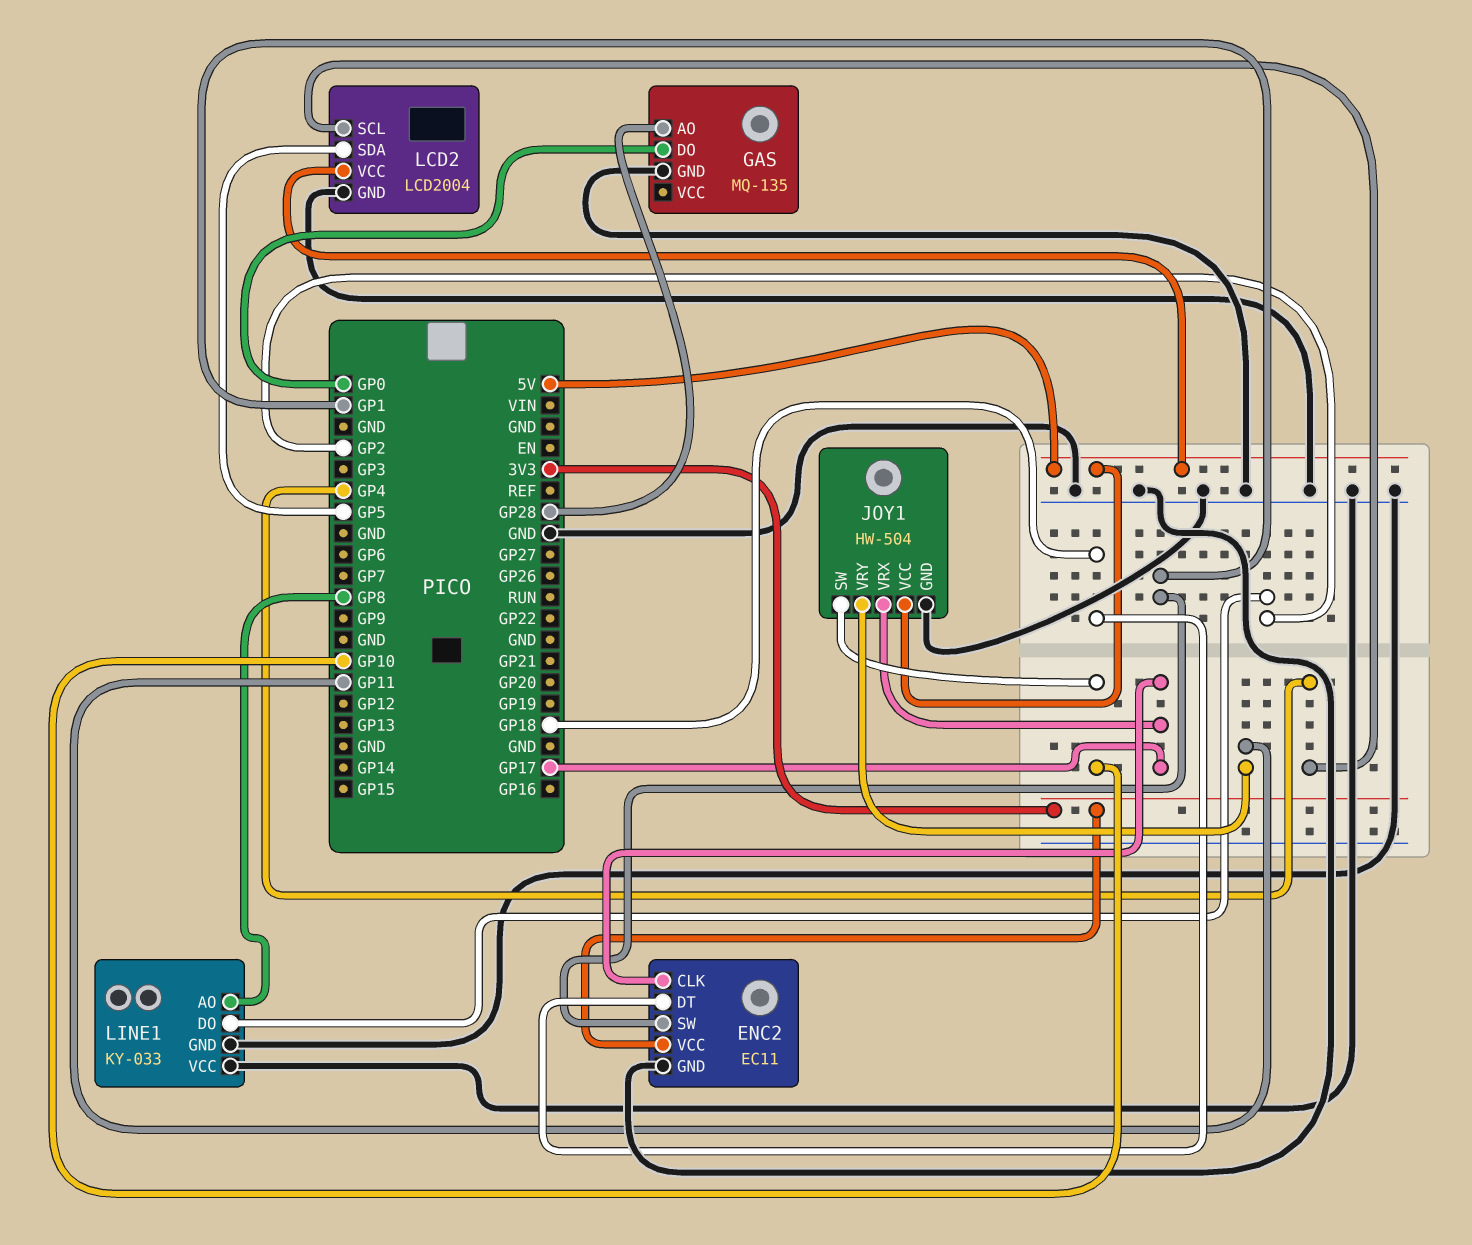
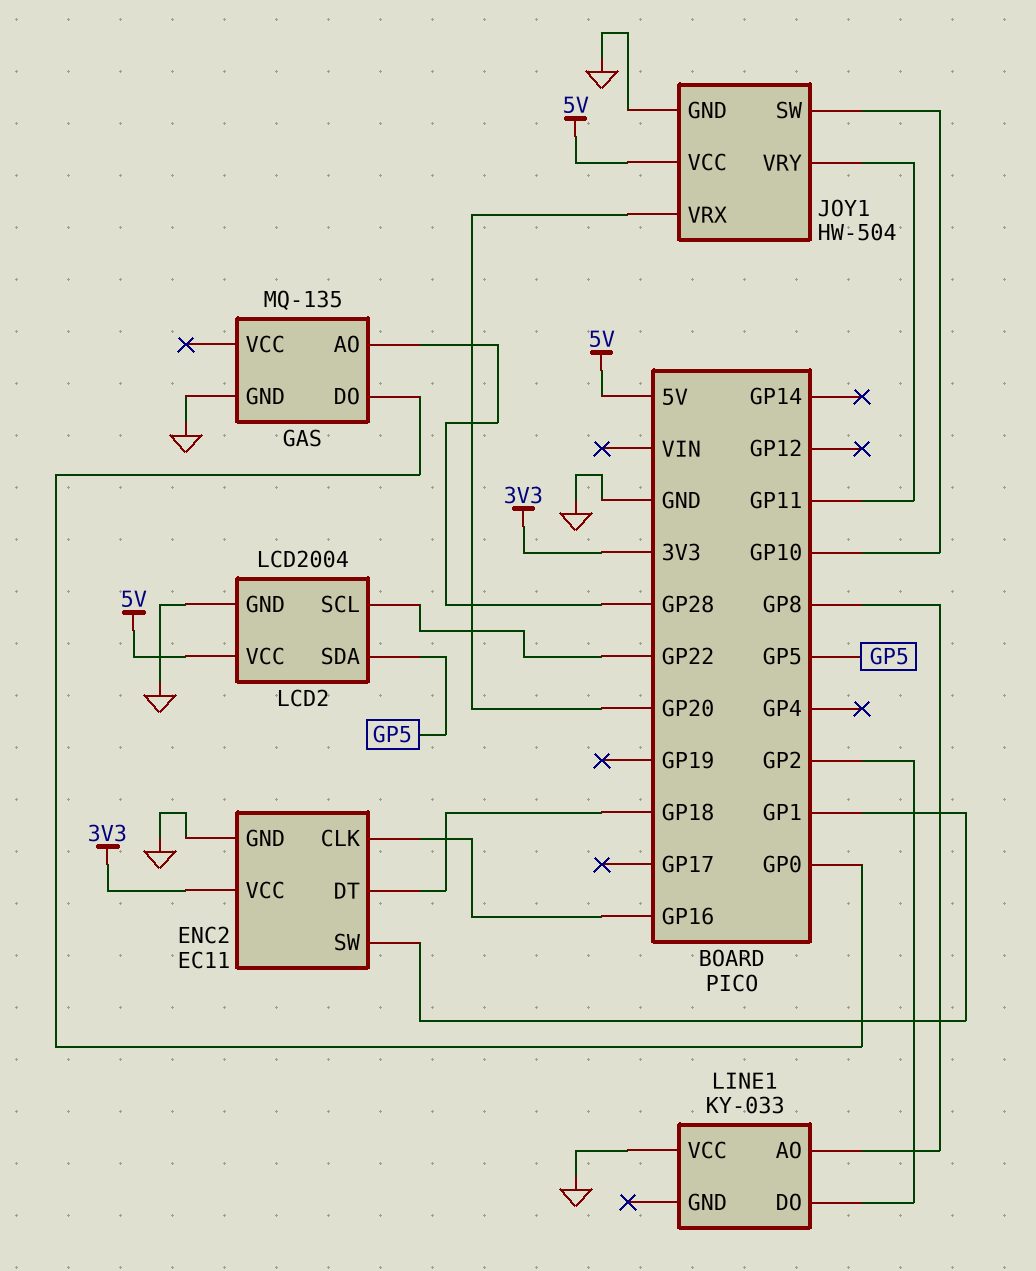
ENC2 pin CLK: GP17 -> GP16
JOY1 pin VRX: GP17 -> GP20
LCD2 pin SCL: GP4 -> GP22
LINE1 pin GND: GND -> none

